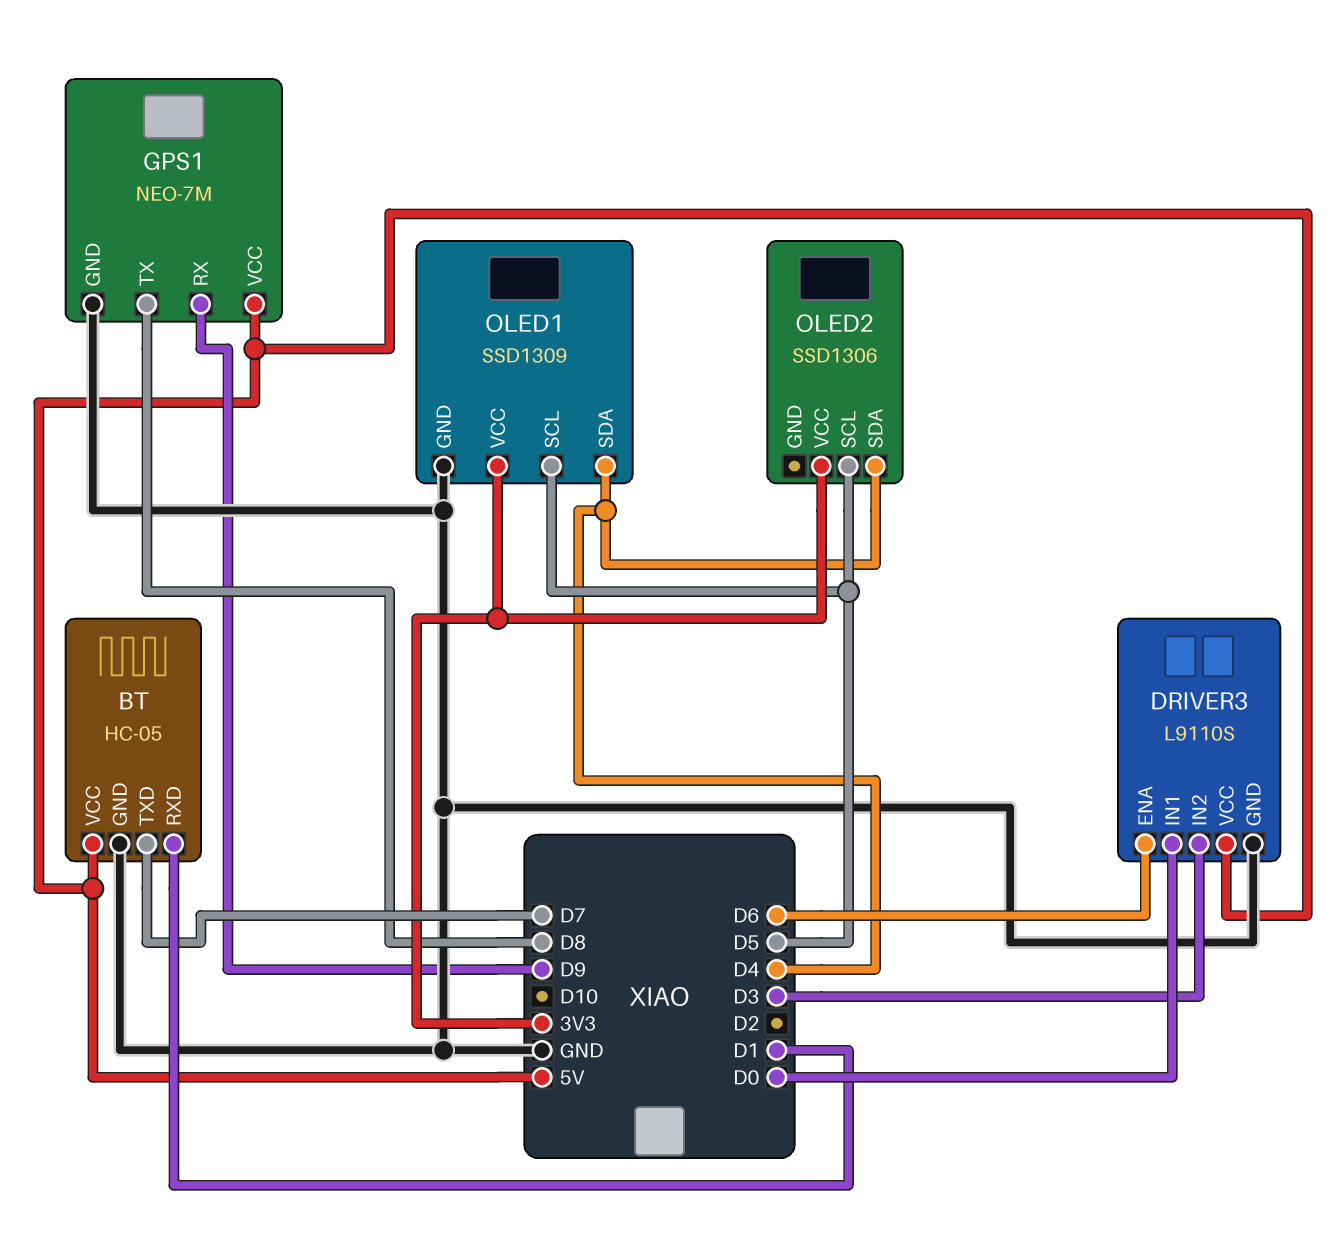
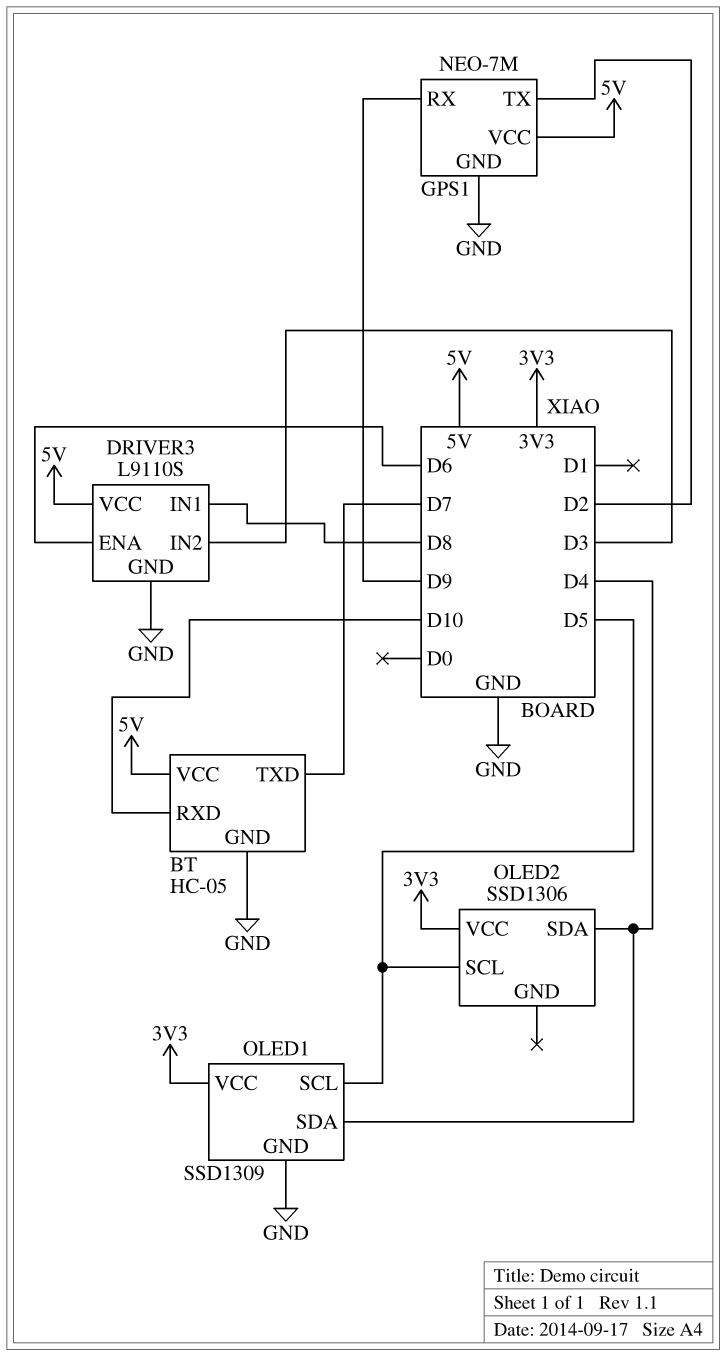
BT pin RXD: D1 -> D10
DRIVER3 pin IN1: D0 -> D8
GPS1 pin TX: D8 -> D2

